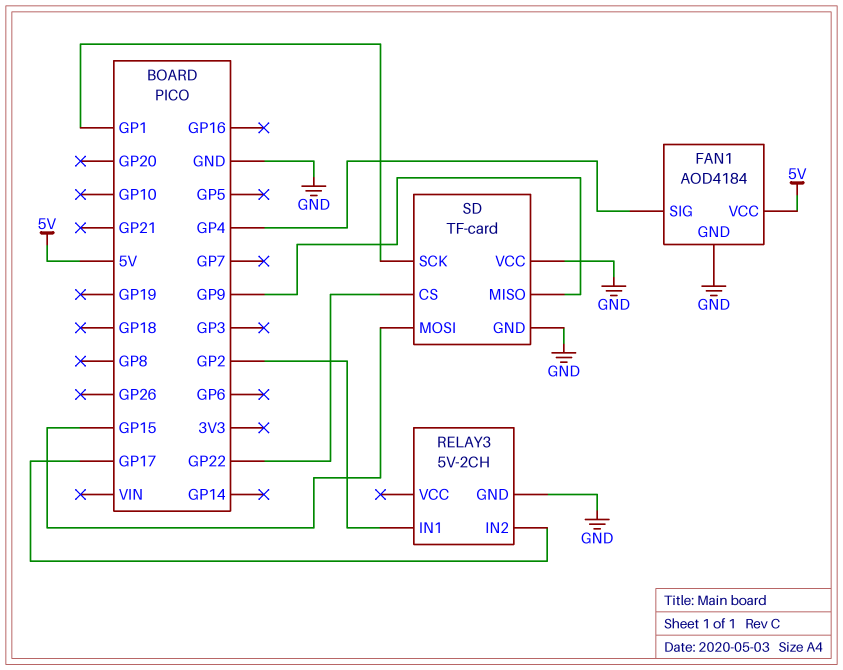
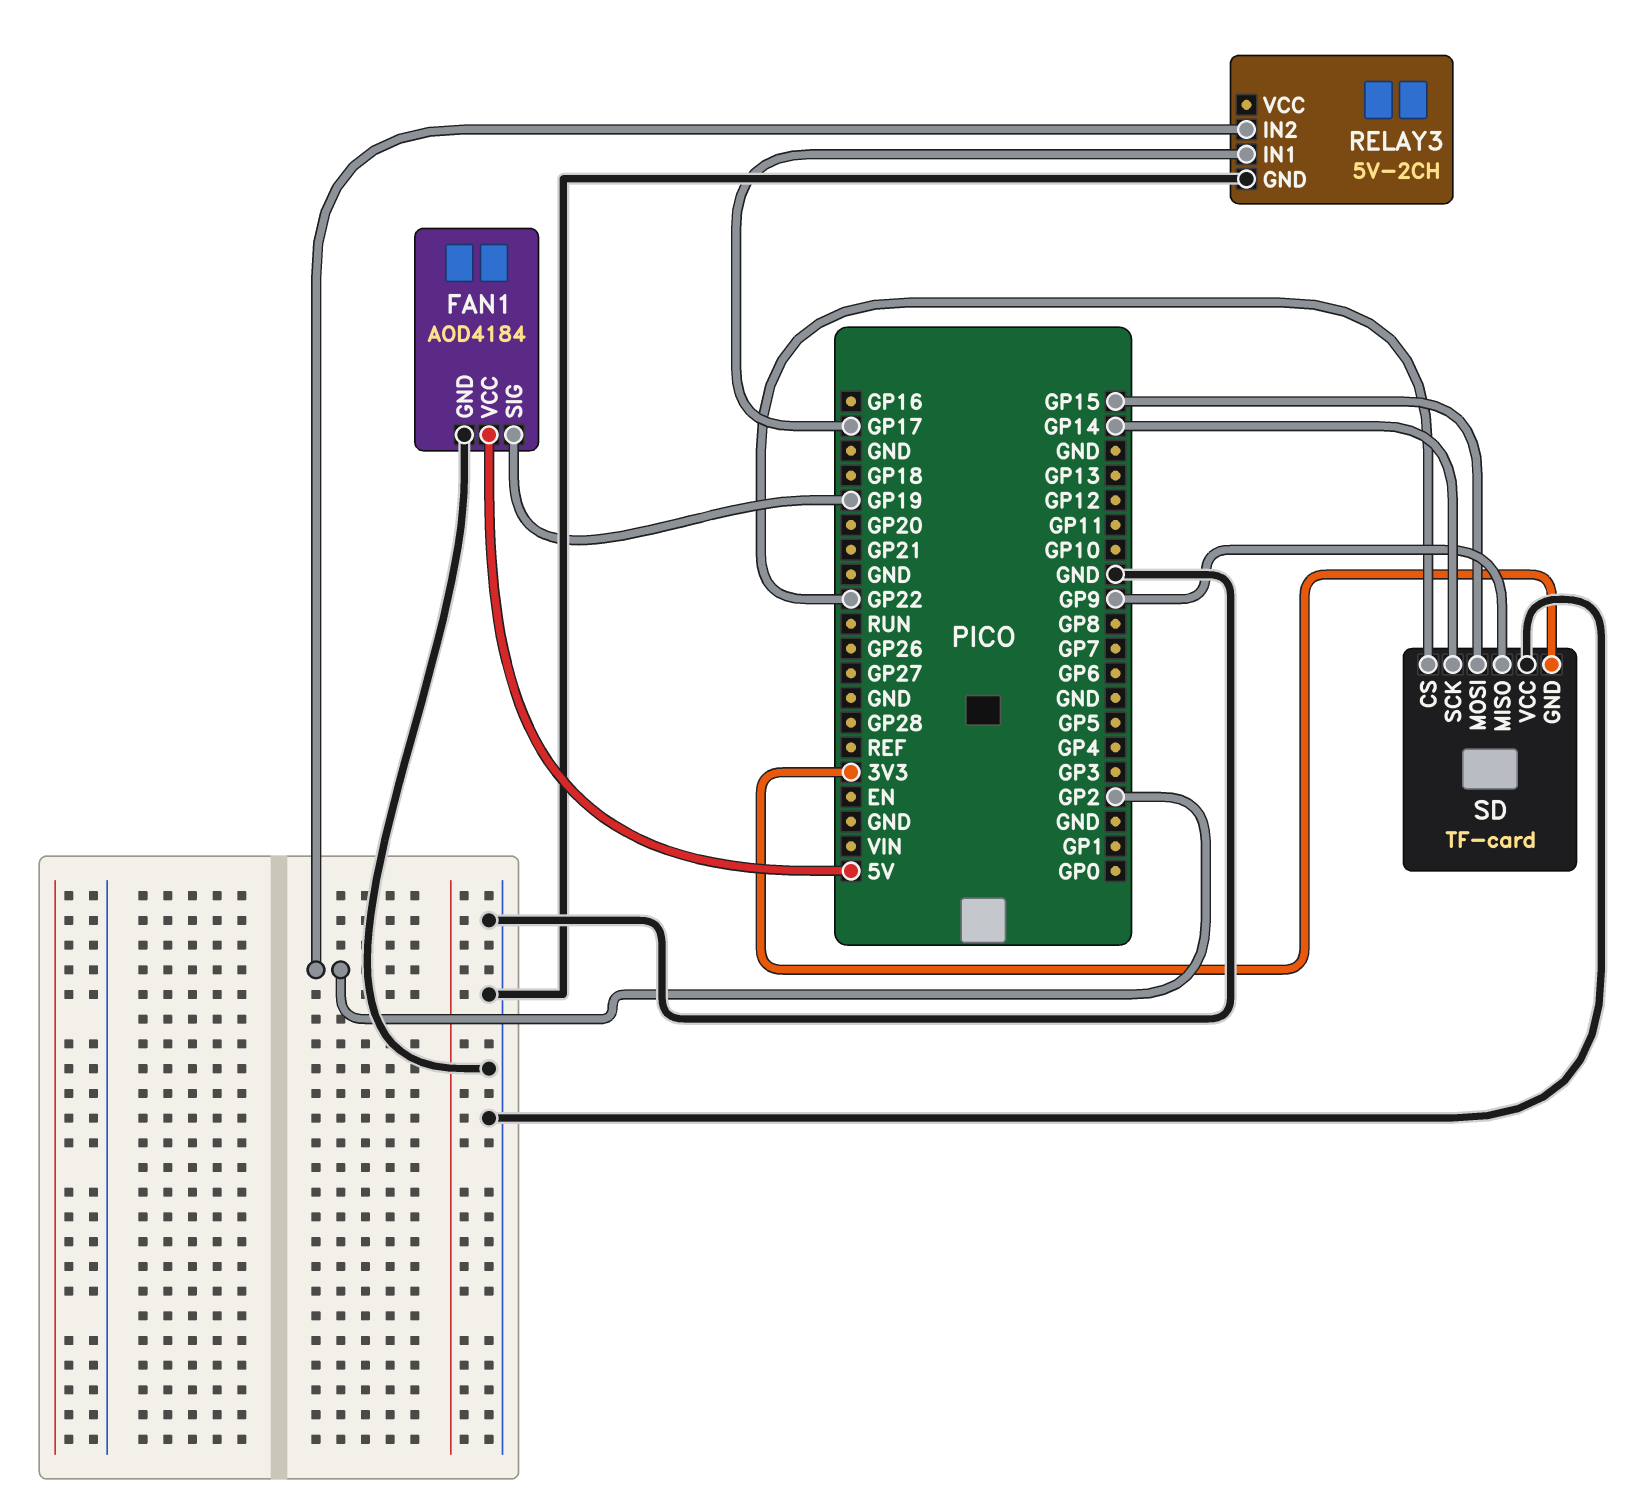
FAN1 pin SIG: GP4 -> GP19
RELAY3 pin IN1: GP2 -> GP17
RELAY3 pin IN2: GP17 -> GP2
SD pin GND: GND -> 3V3
SD pin SCK: GP1 -> GP14

